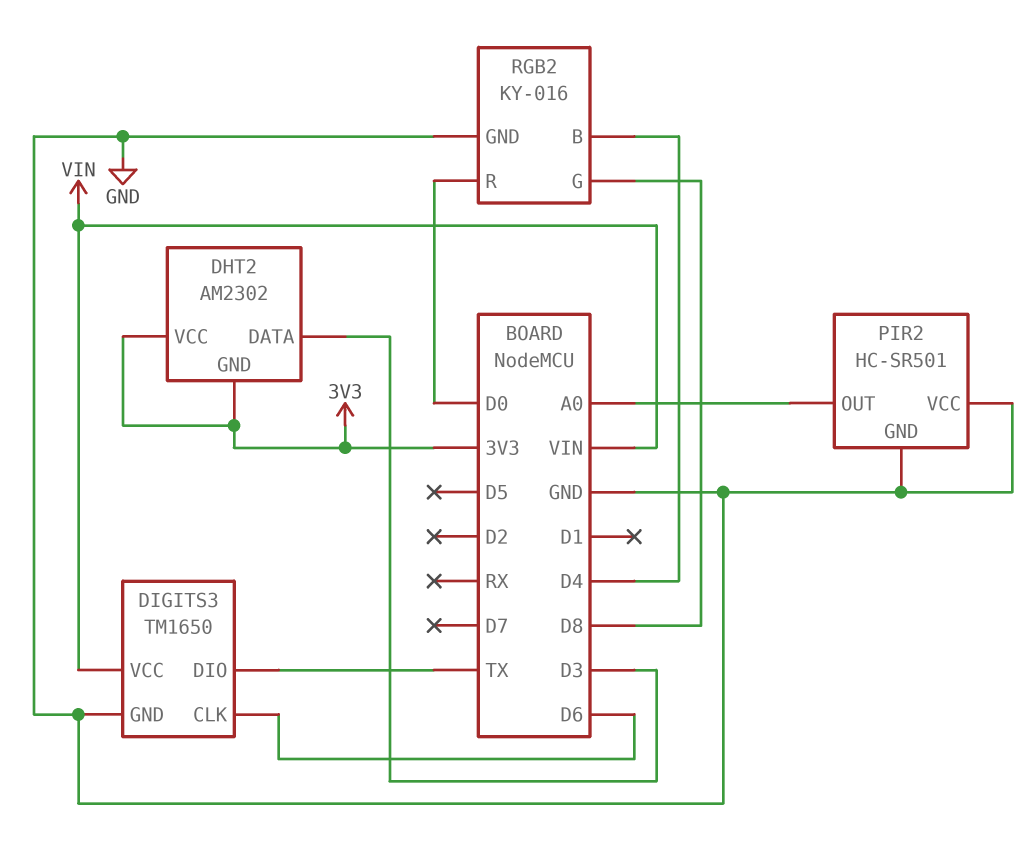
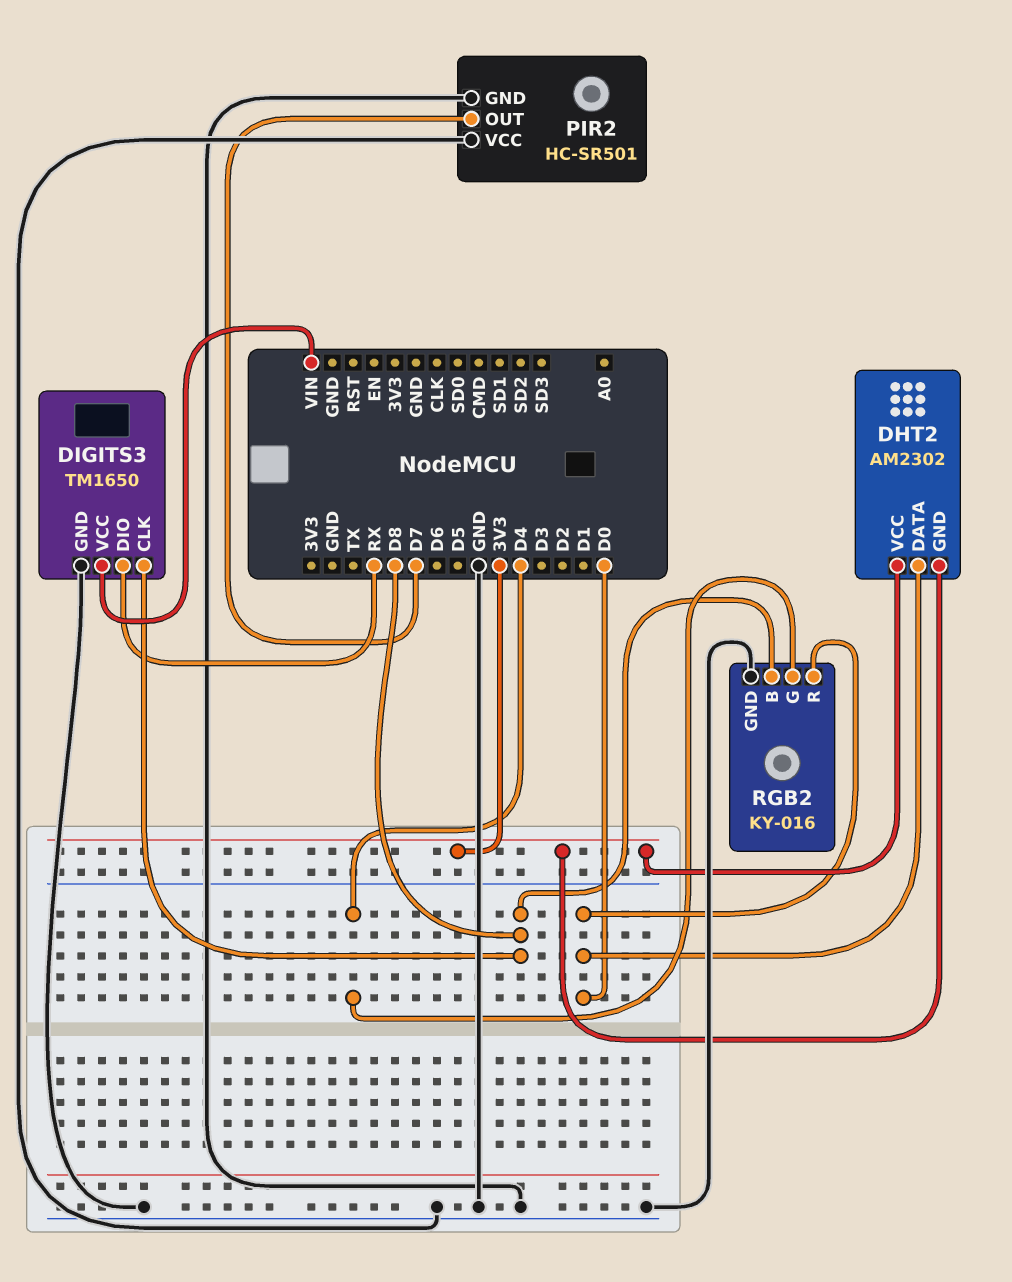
DHT2 pin DATA: D3 -> D0
DIGITS3 pin CLK: D6 -> D8
DIGITS3 pin DIO: TX -> RX
PIR2 pin OUT: A0 -> D7
RGB2 pin B: D4 -> D8
RGB2 pin G: D8 -> D4

